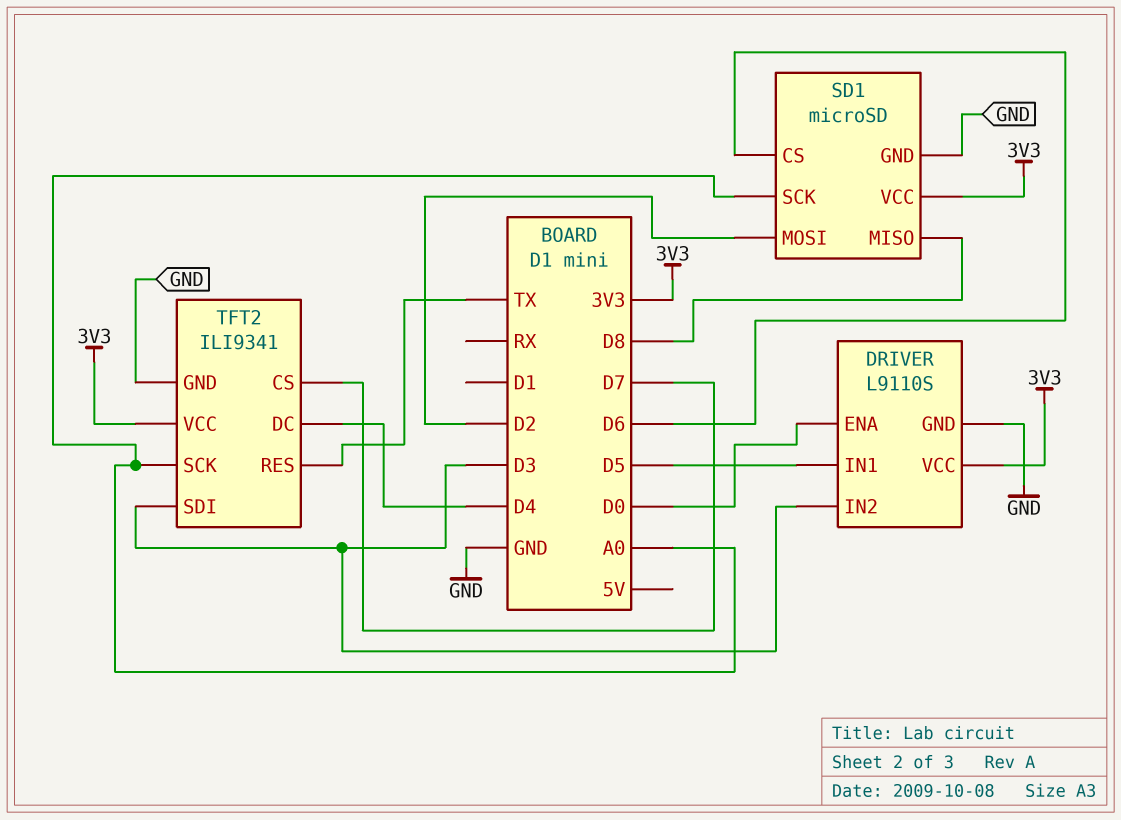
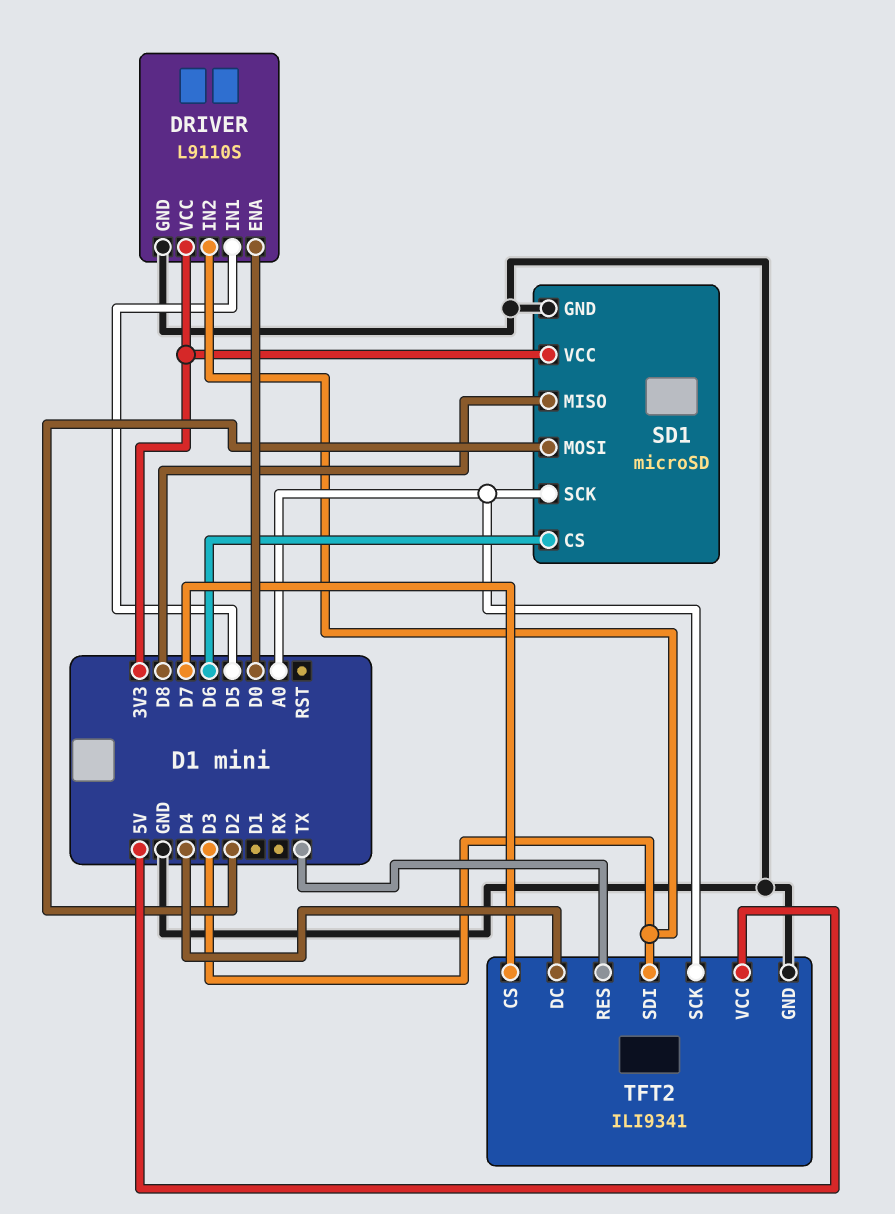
TFT2 pin VCC: 3V3 -> 5V

